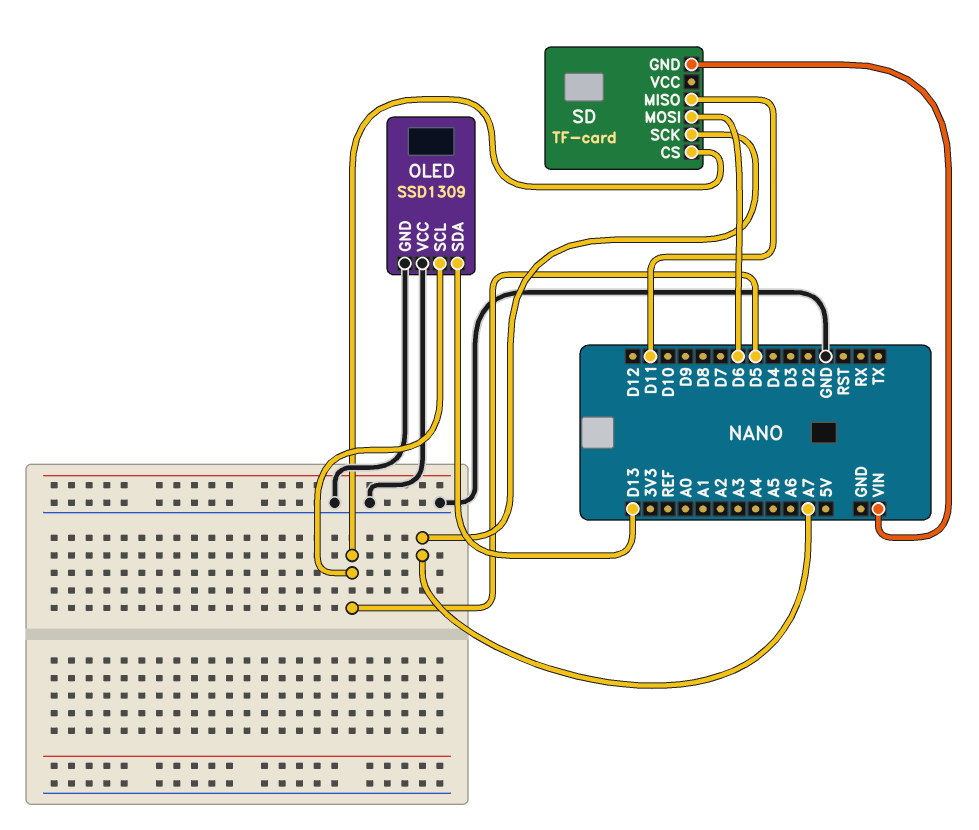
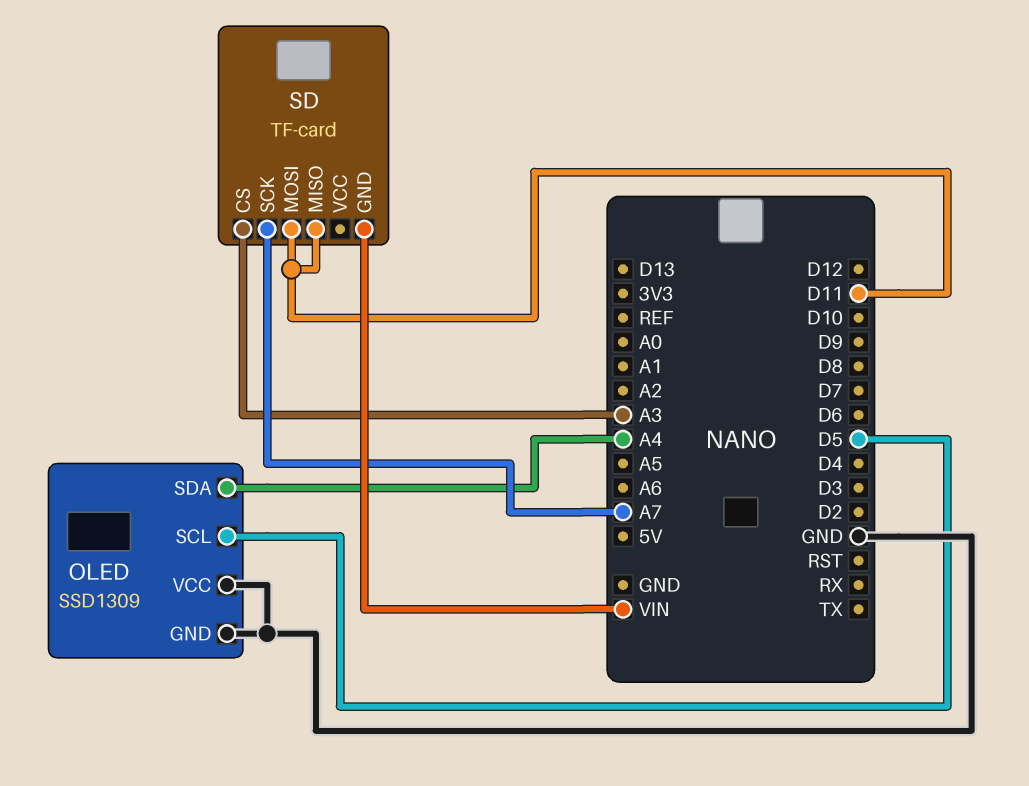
OLED pin SDA: D13 -> A4
SD pin CS: D5 -> A3
SD pin MOSI: D6 -> D11

